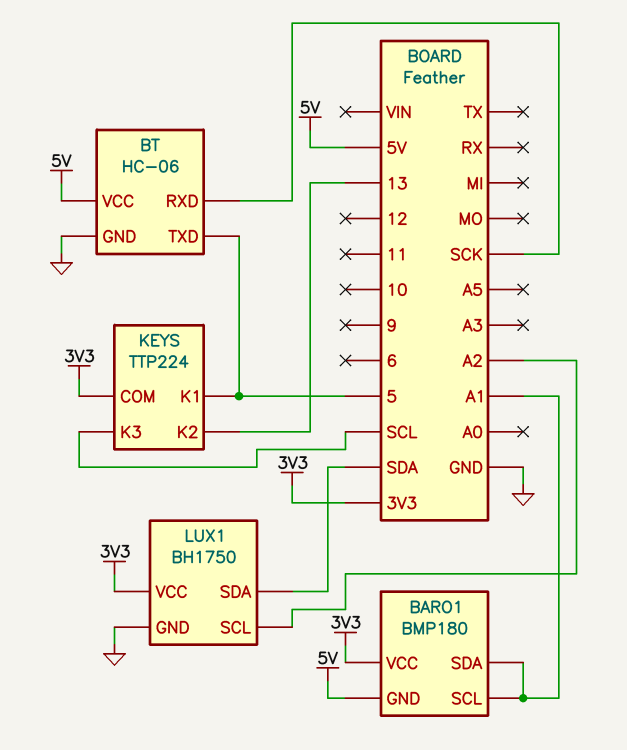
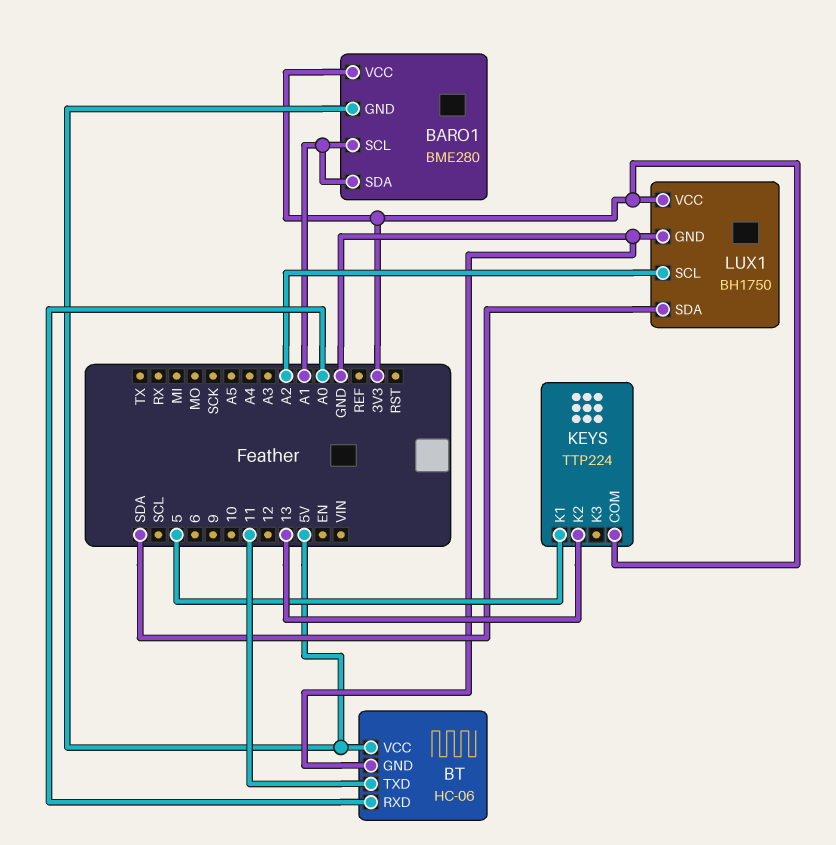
BARO1: BMP180 -> BME280
BT pin RXD: SCK -> A0
BT pin TXD: 5 -> 11
KEYS pin K3: SCL -> none

